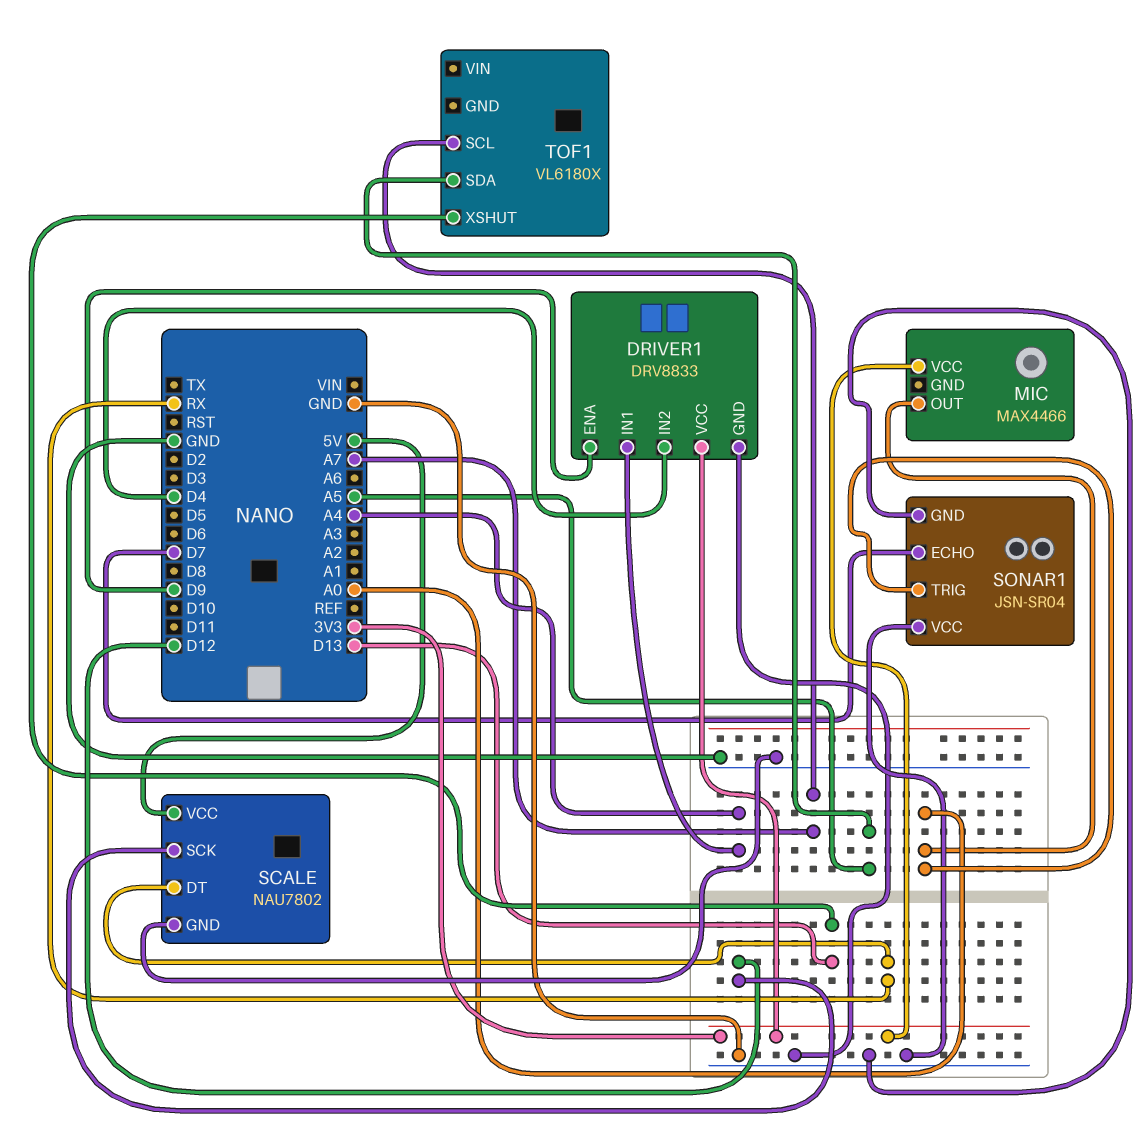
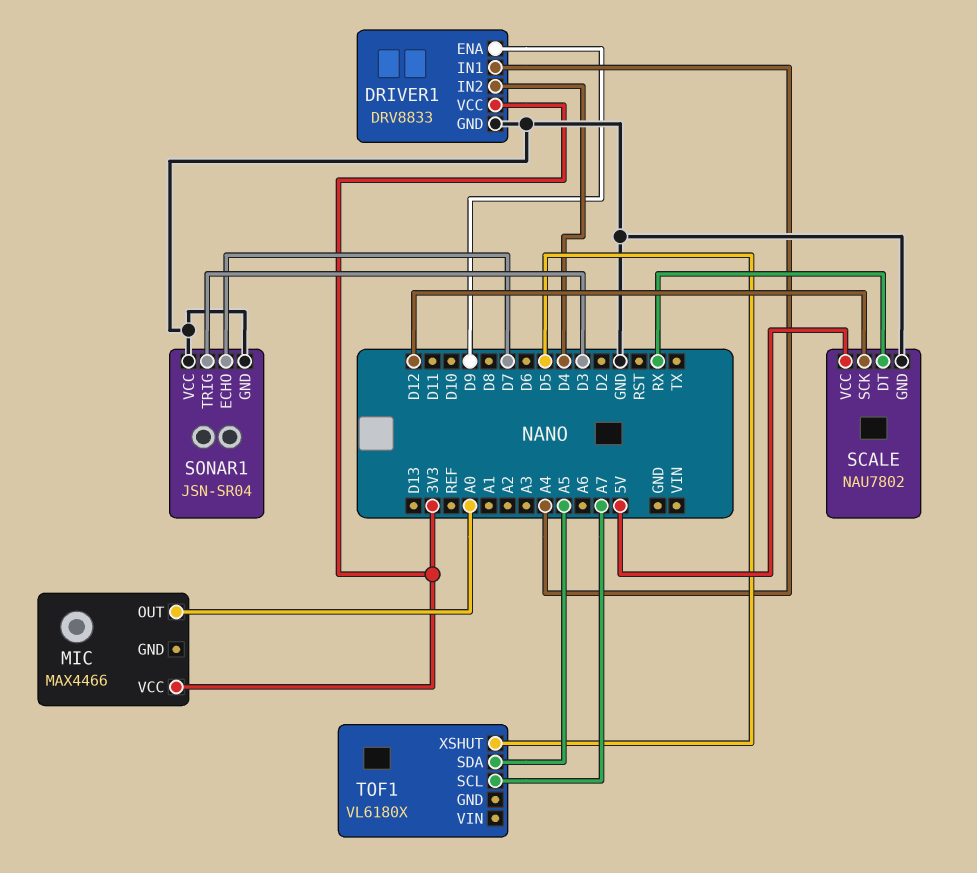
SONAR1 pin TRIG: A0 -> D3
TOF1 pin XSHUT: D13 -> D5

